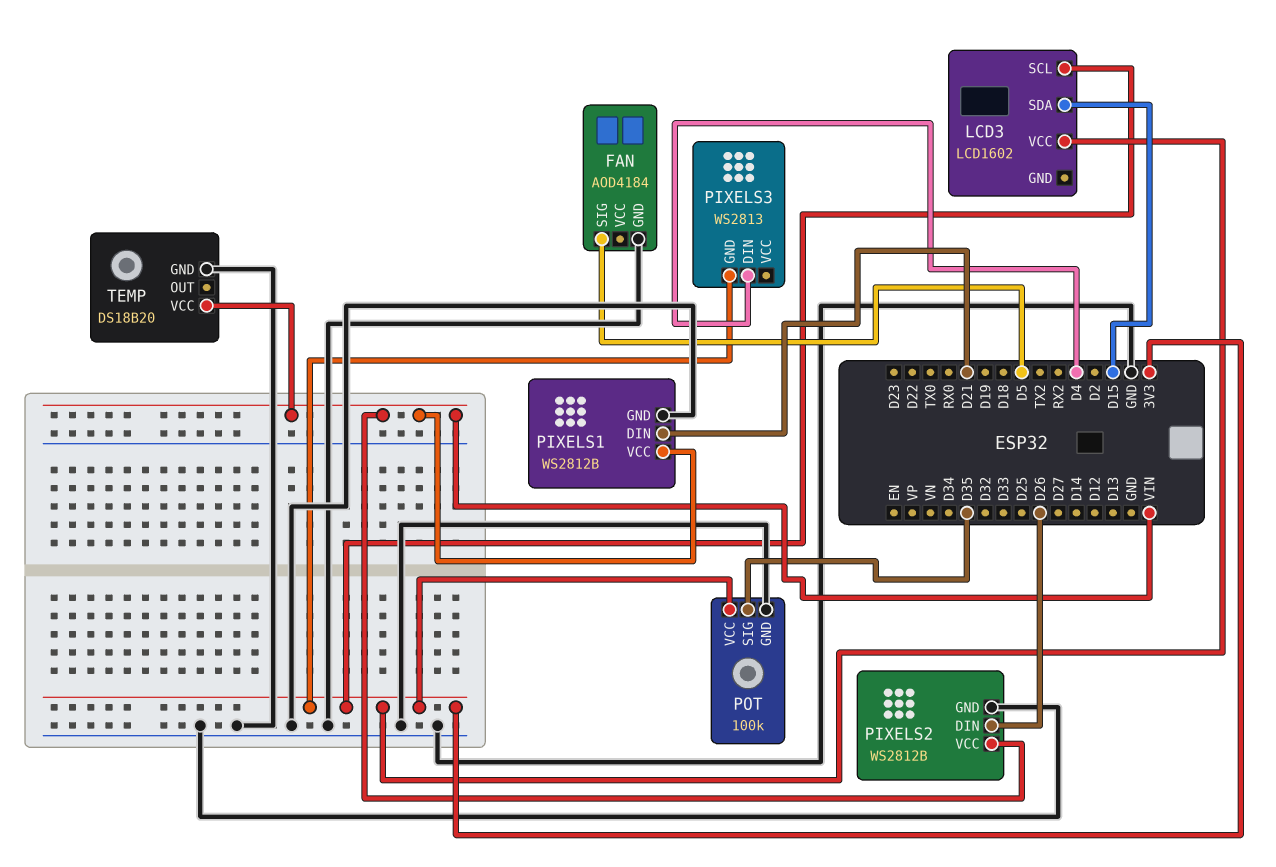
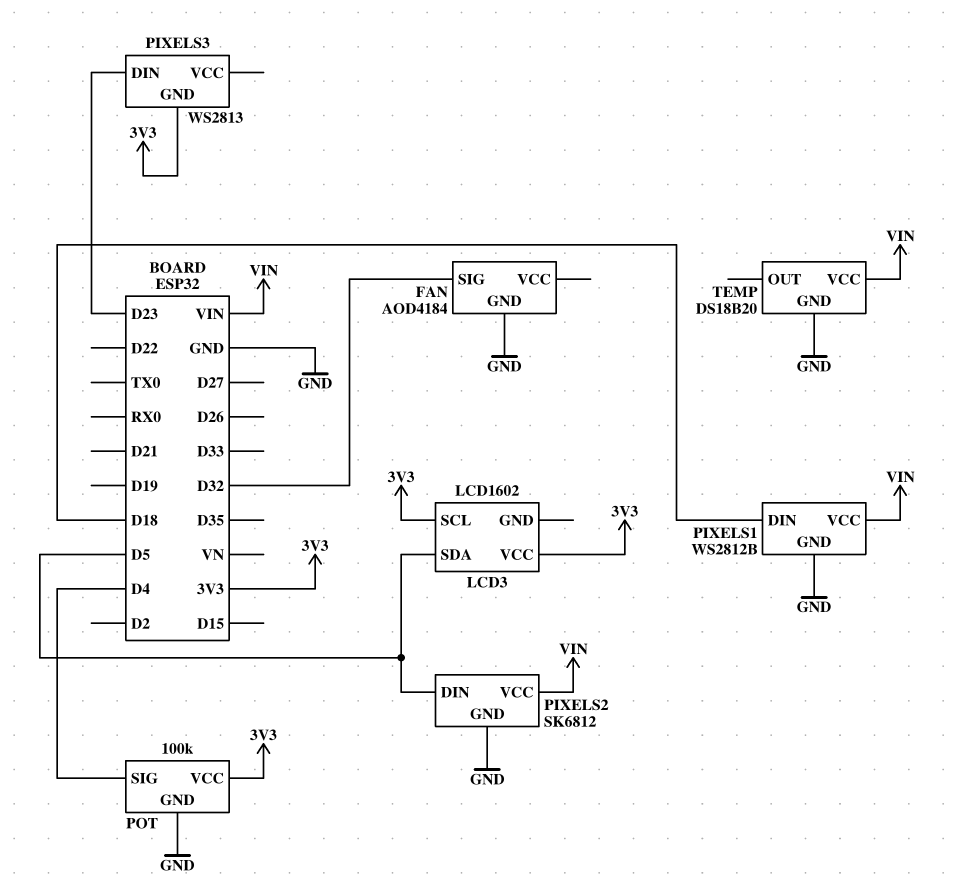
FAN pin SIG: D5 -> D32
LCD3 pin SDA: D15 -> D5
PIXELS1 pin DIN: D21 -> D18
PIXELS2: WS2812B -> SK6812
PIXELS2 pin DIN: D26 -> D5
PIXELS3 pin DIN: D4 -> D23
POT pin SIG: D35 -> D4

